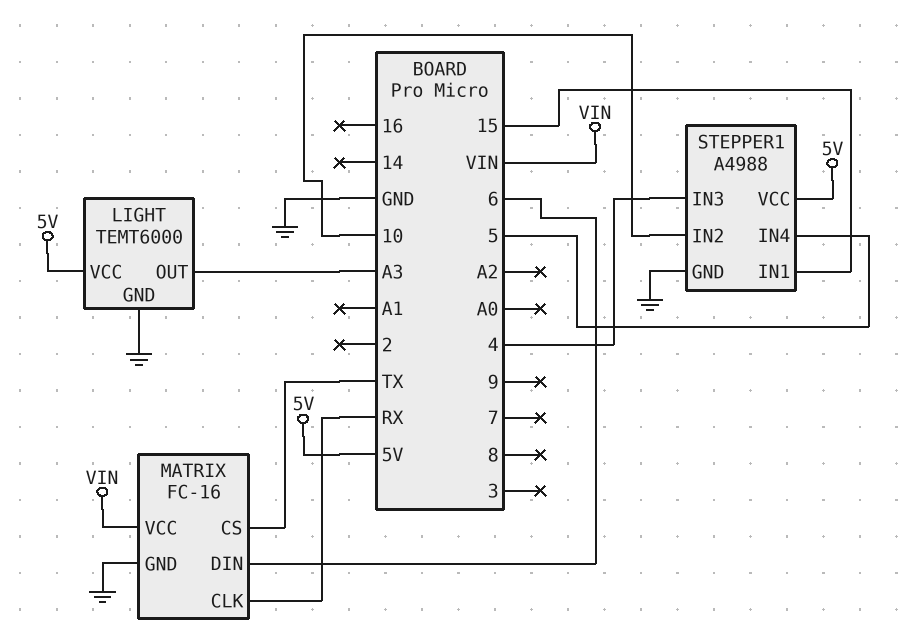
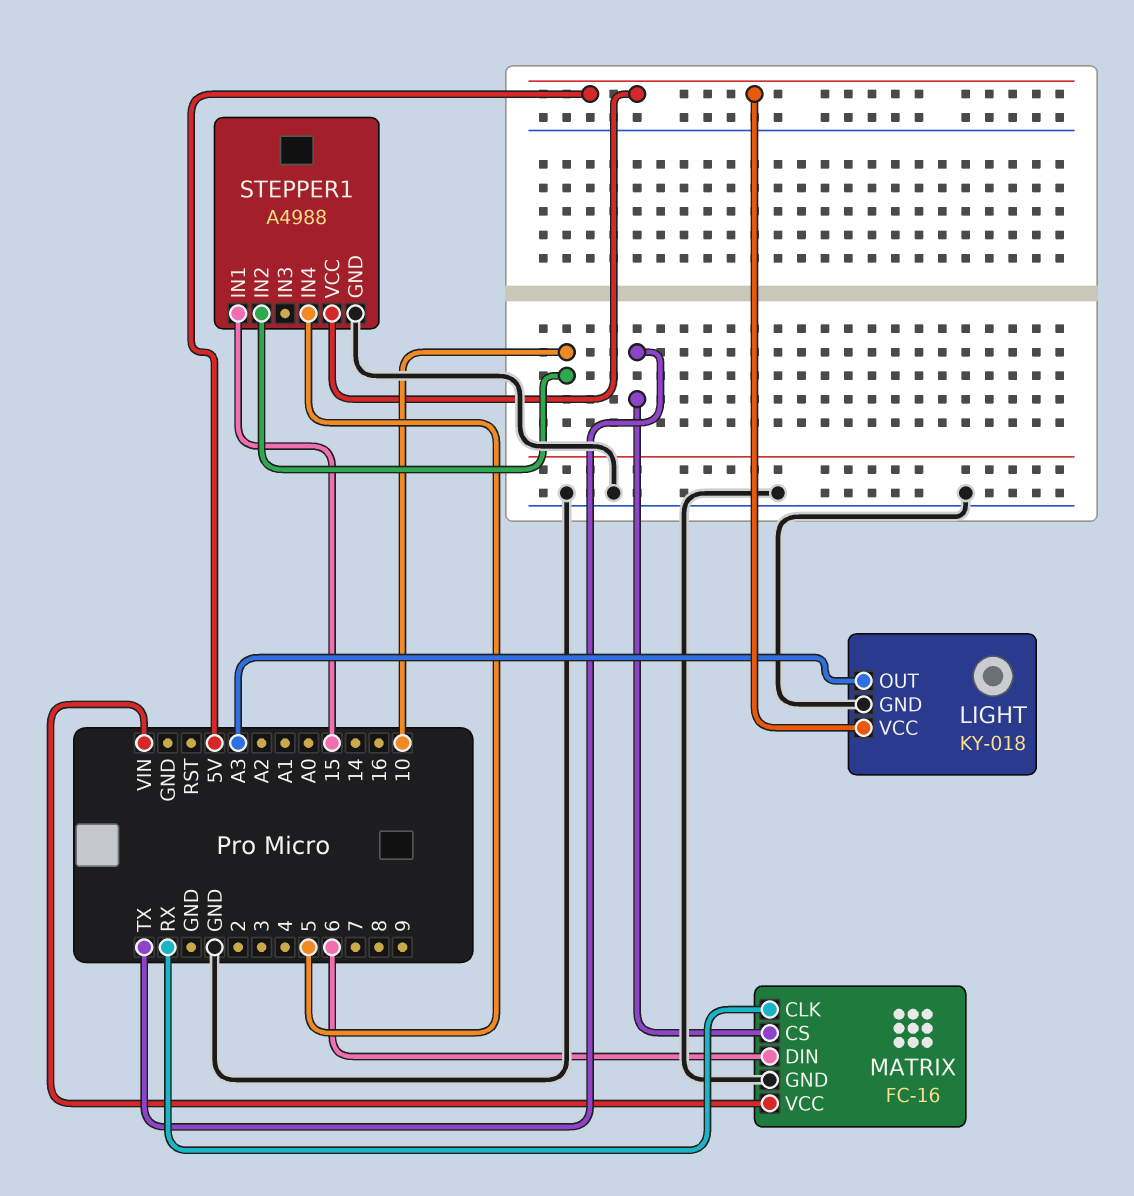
LIGHT: TEMT6000 -> KY-018
STEPPER1 pin IN3: 4 -> none

